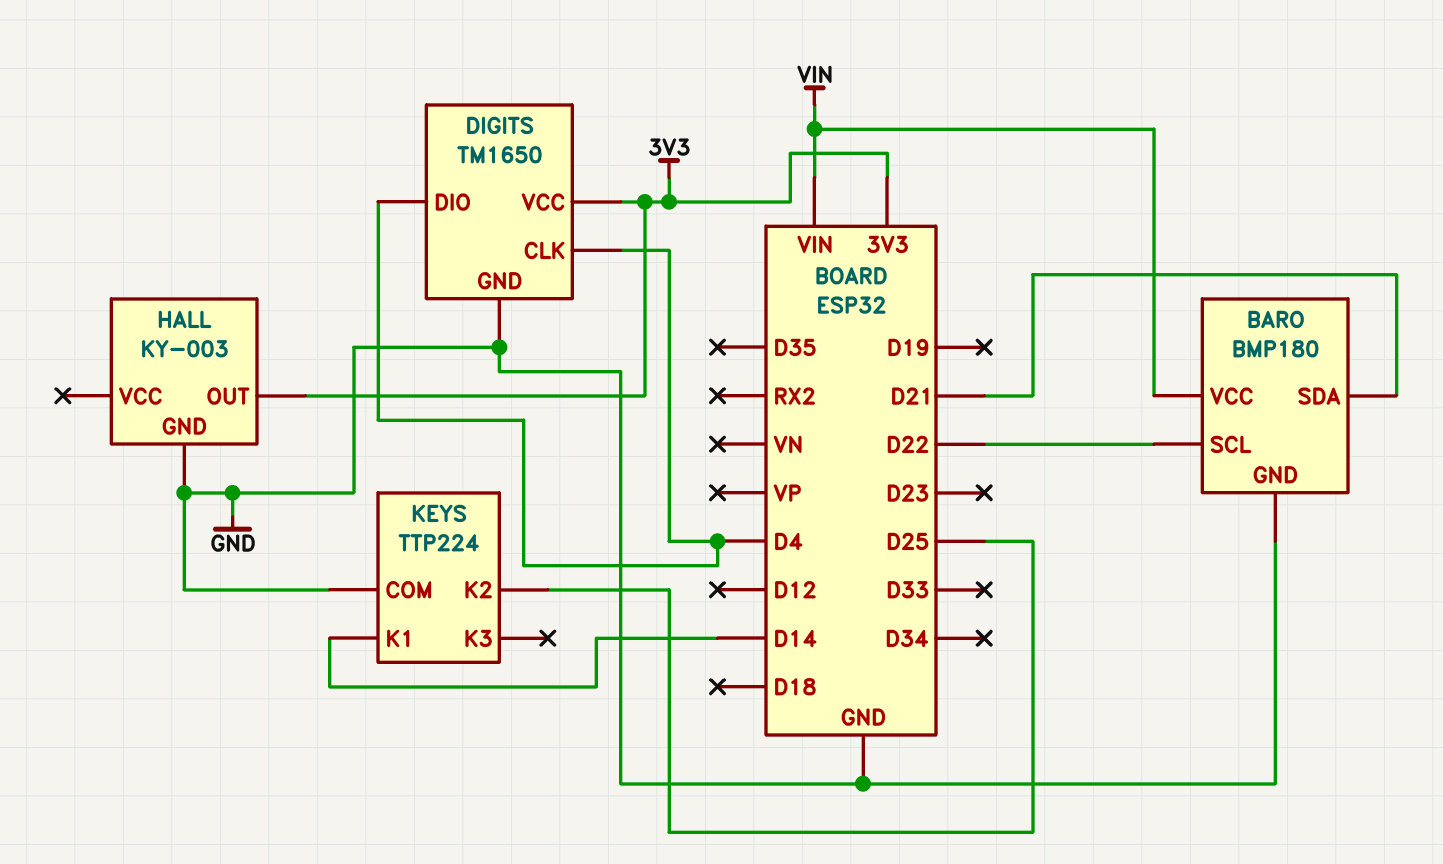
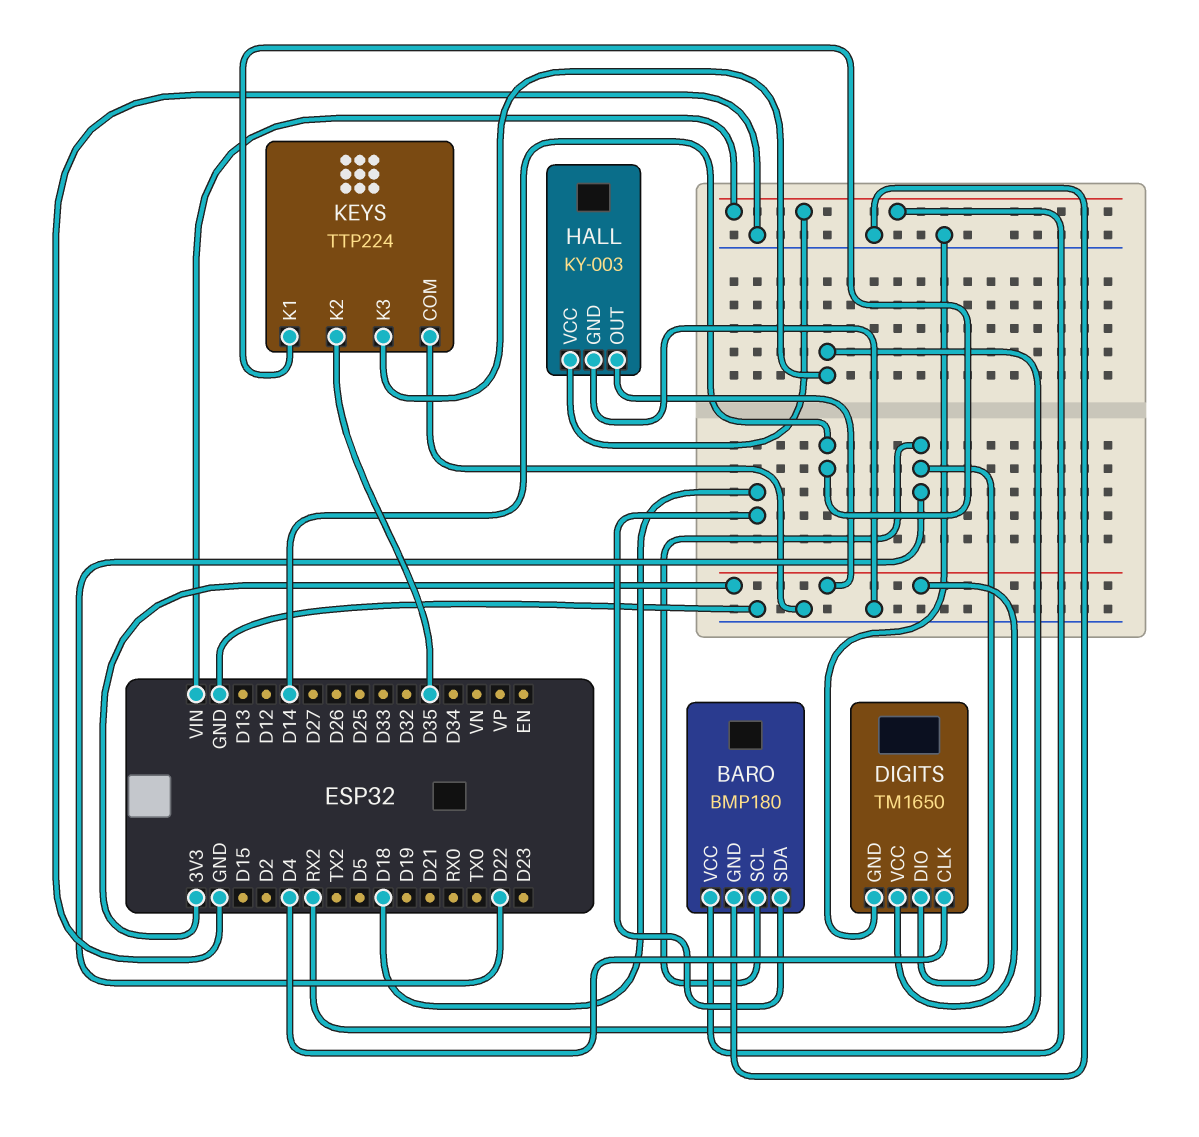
BARO pin SDA: D21 -> D18
DIGITS pin DIO: D4 -> D22
HALL pin VCC: none -> VIN
KEYS pin K2: D25 -> D35
KEYS pin K3: none -> RX2

